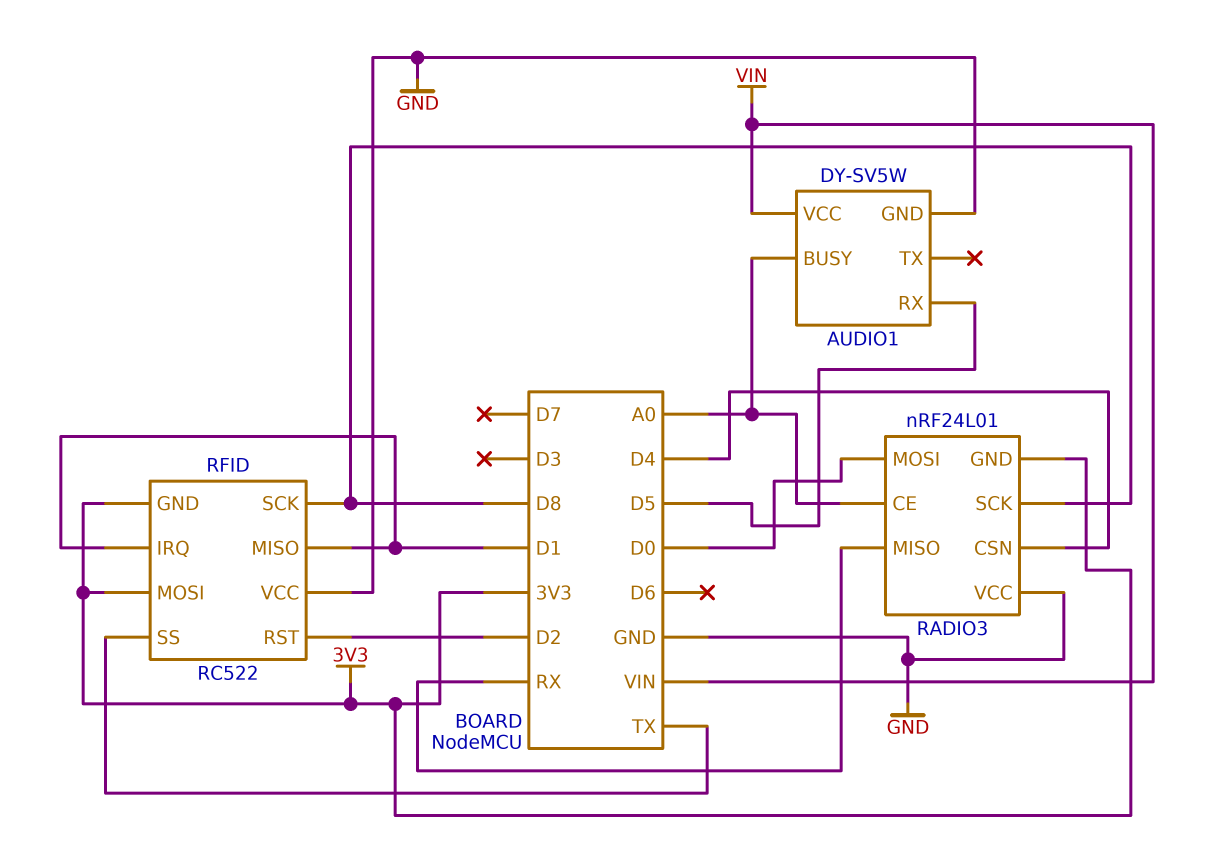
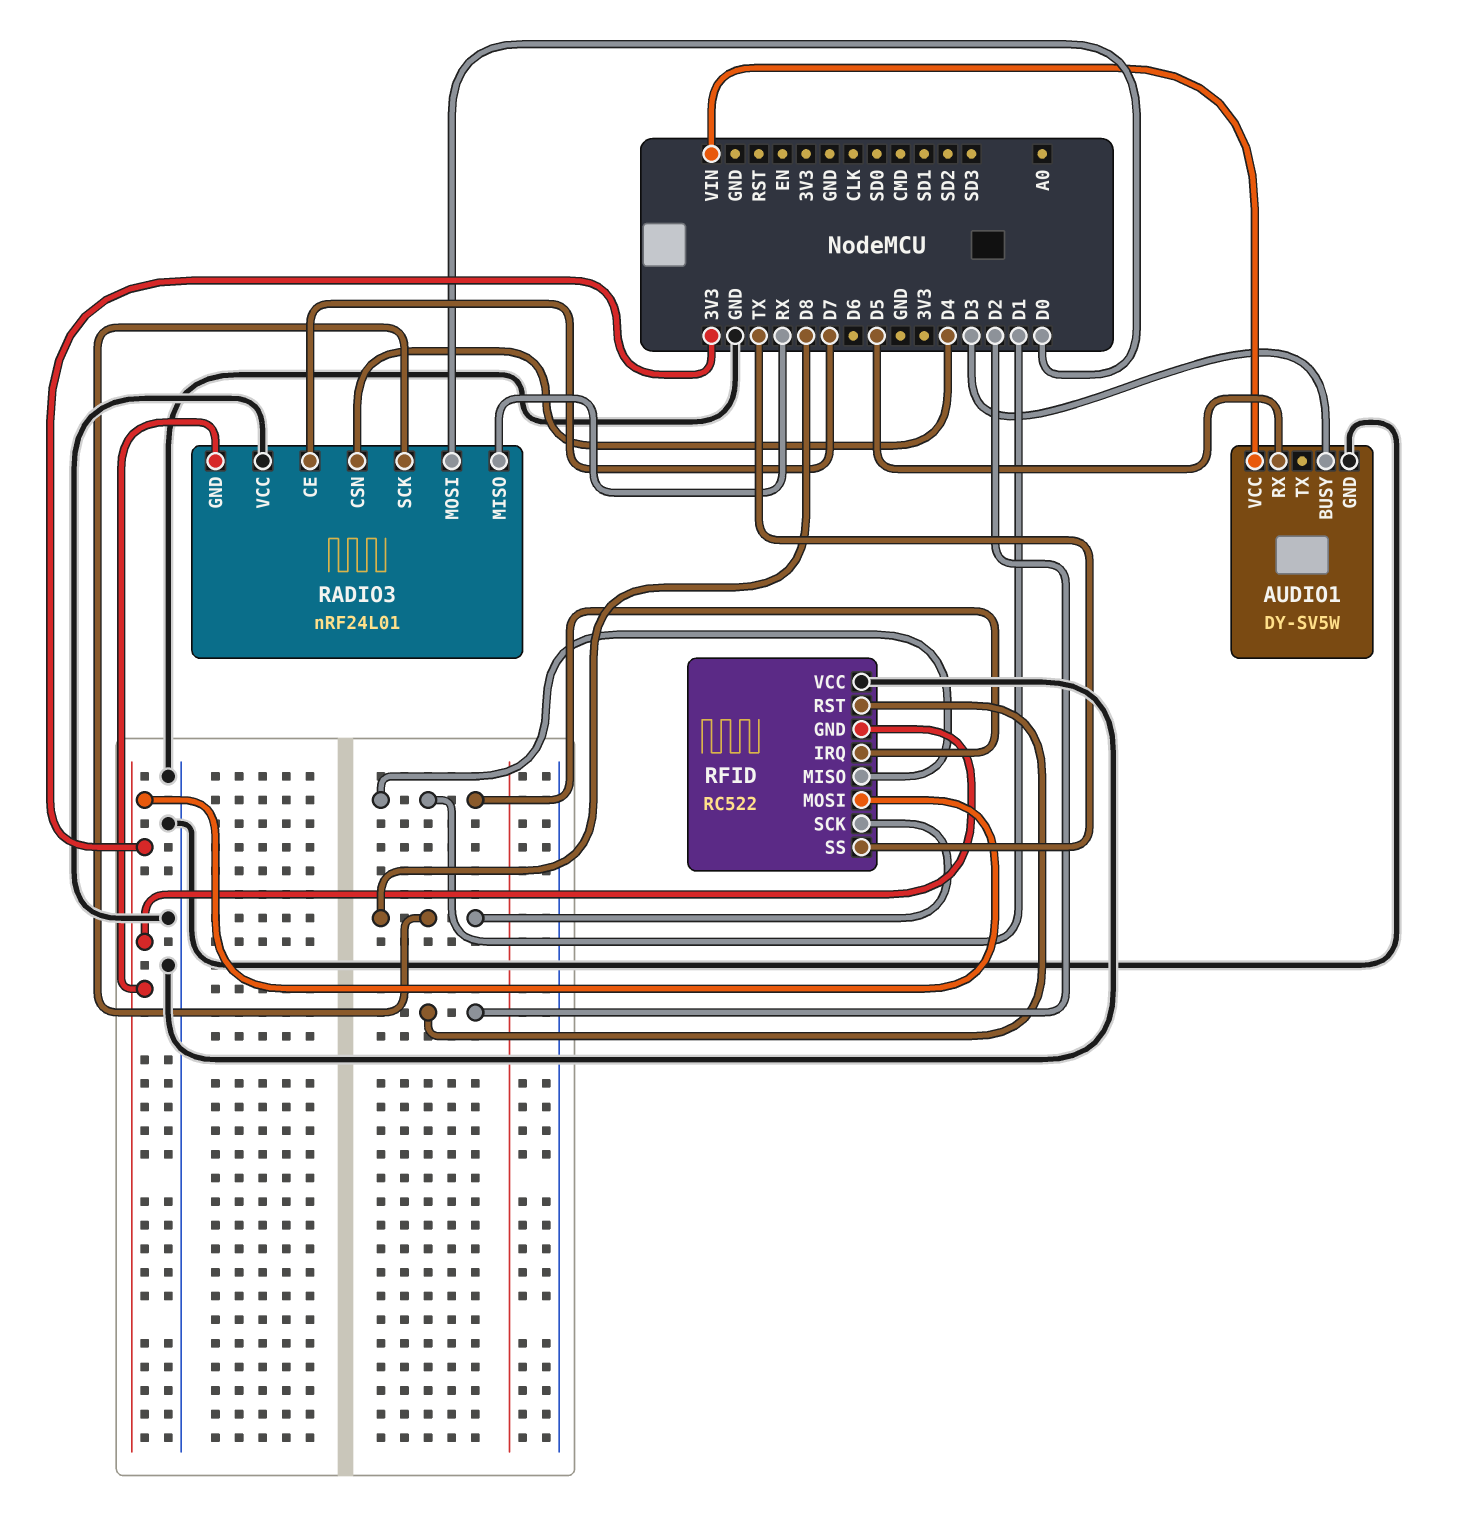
AUDIO1 pin BUSY: A0 -> D3
RADIO3 pin CE: A0 -> D7

